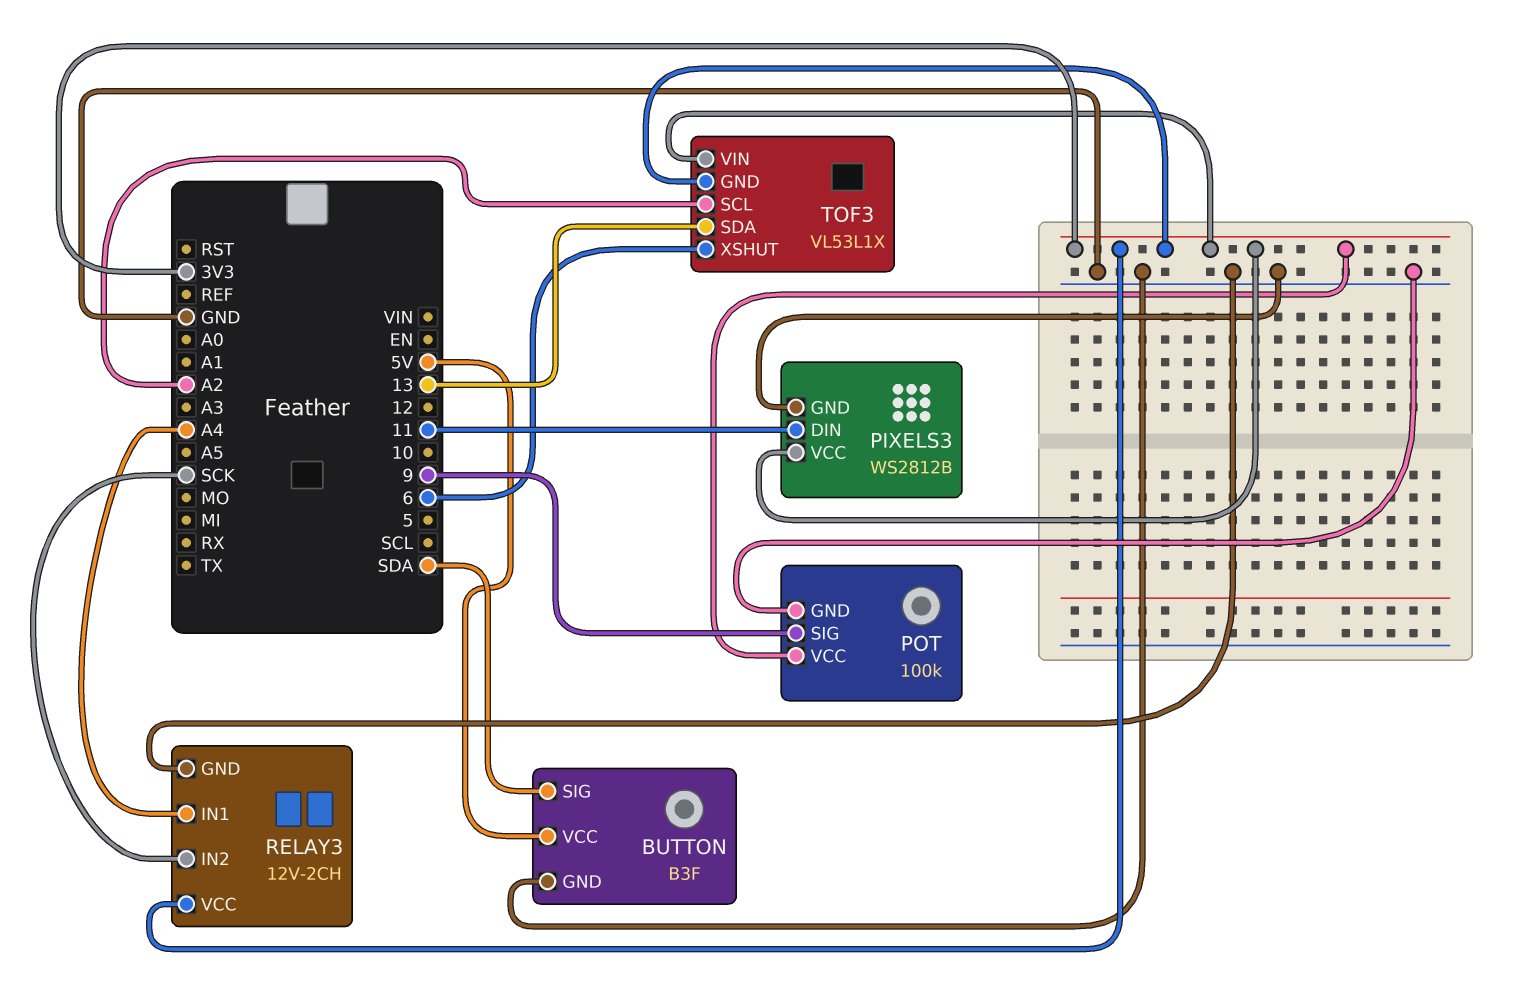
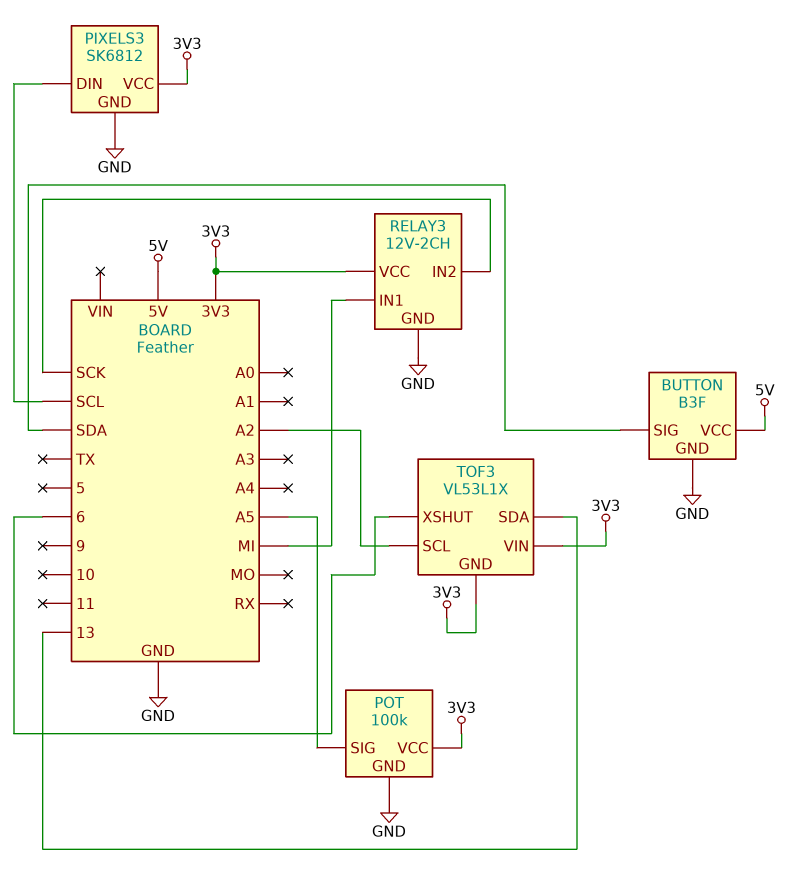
PIXELS3: WS2812B -> SK6812
PIXELS3 pin DIN: 11 -> SCL
POT pin SIG: 9 -> A5
RELAY3 pin IN1: A4 -> MI

